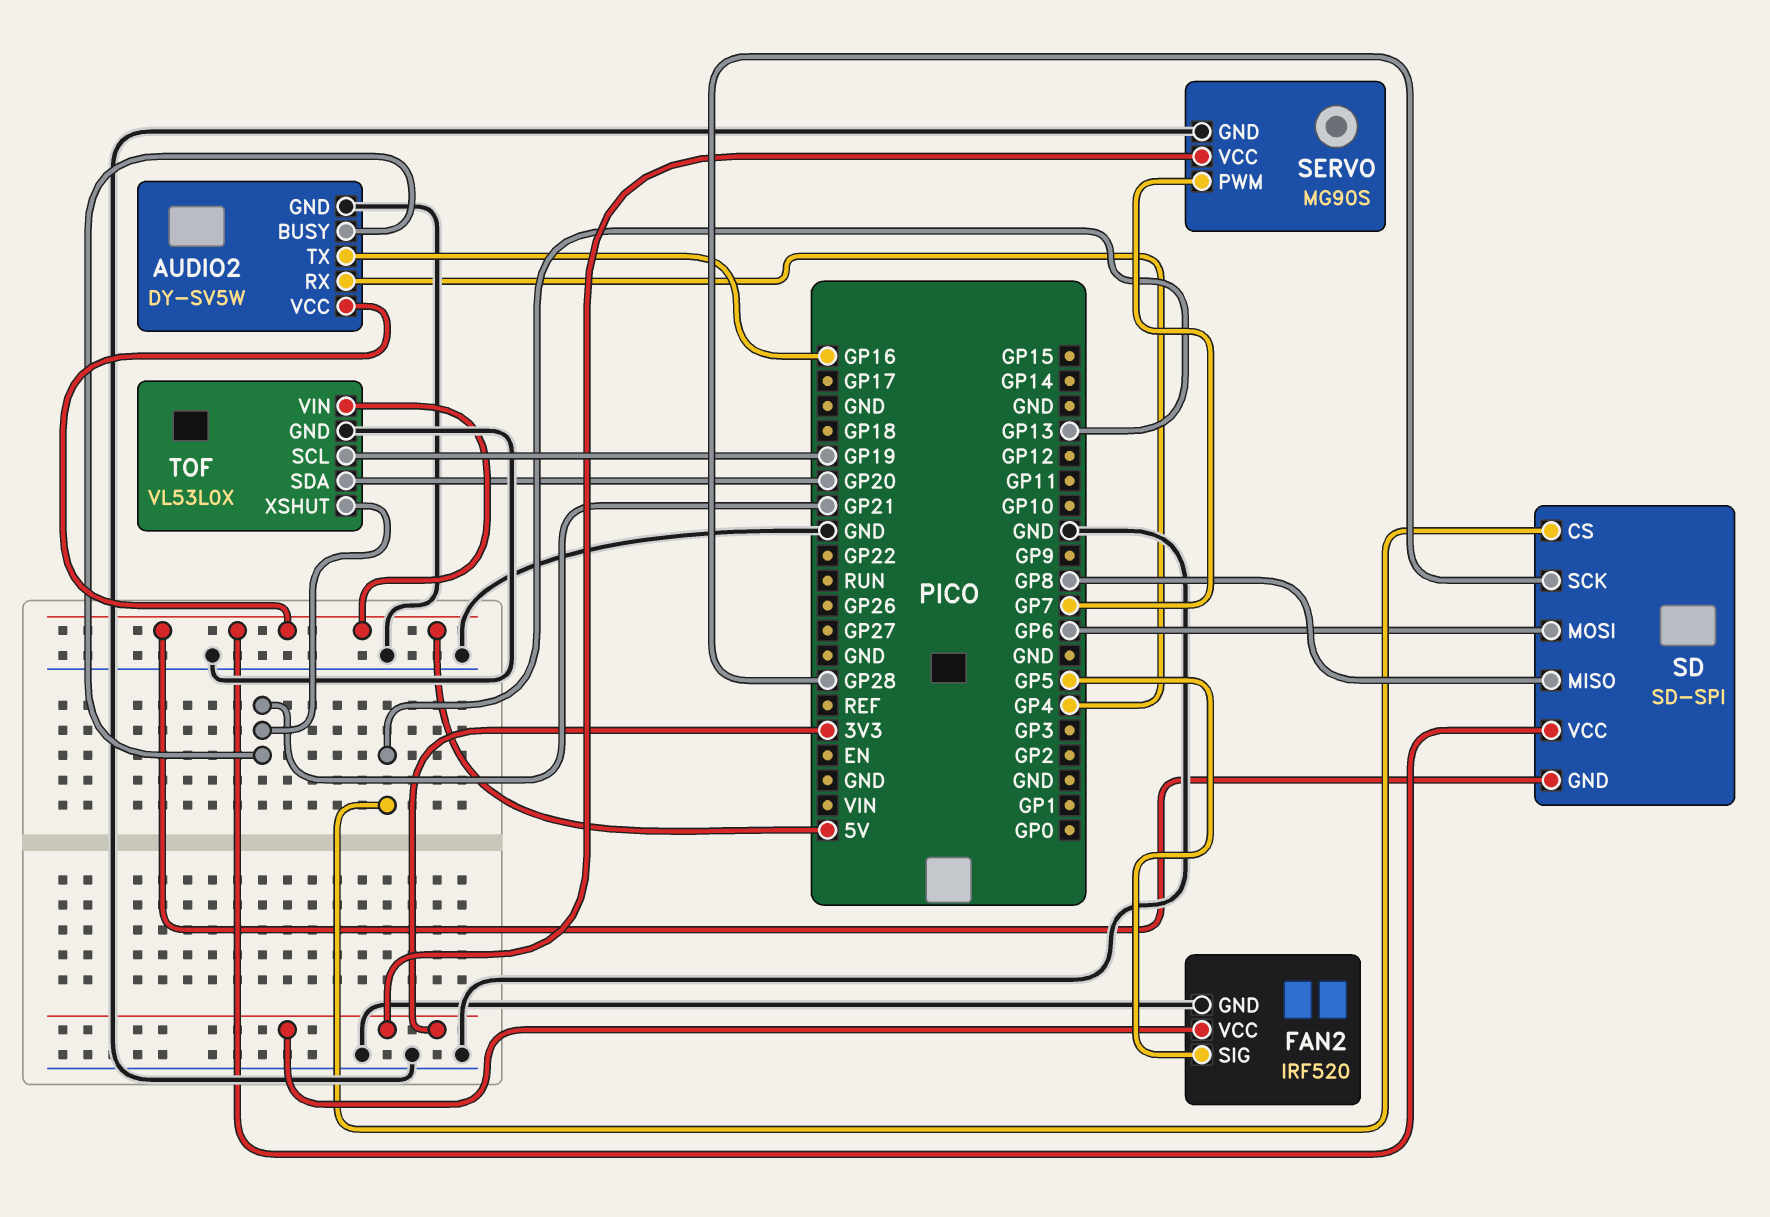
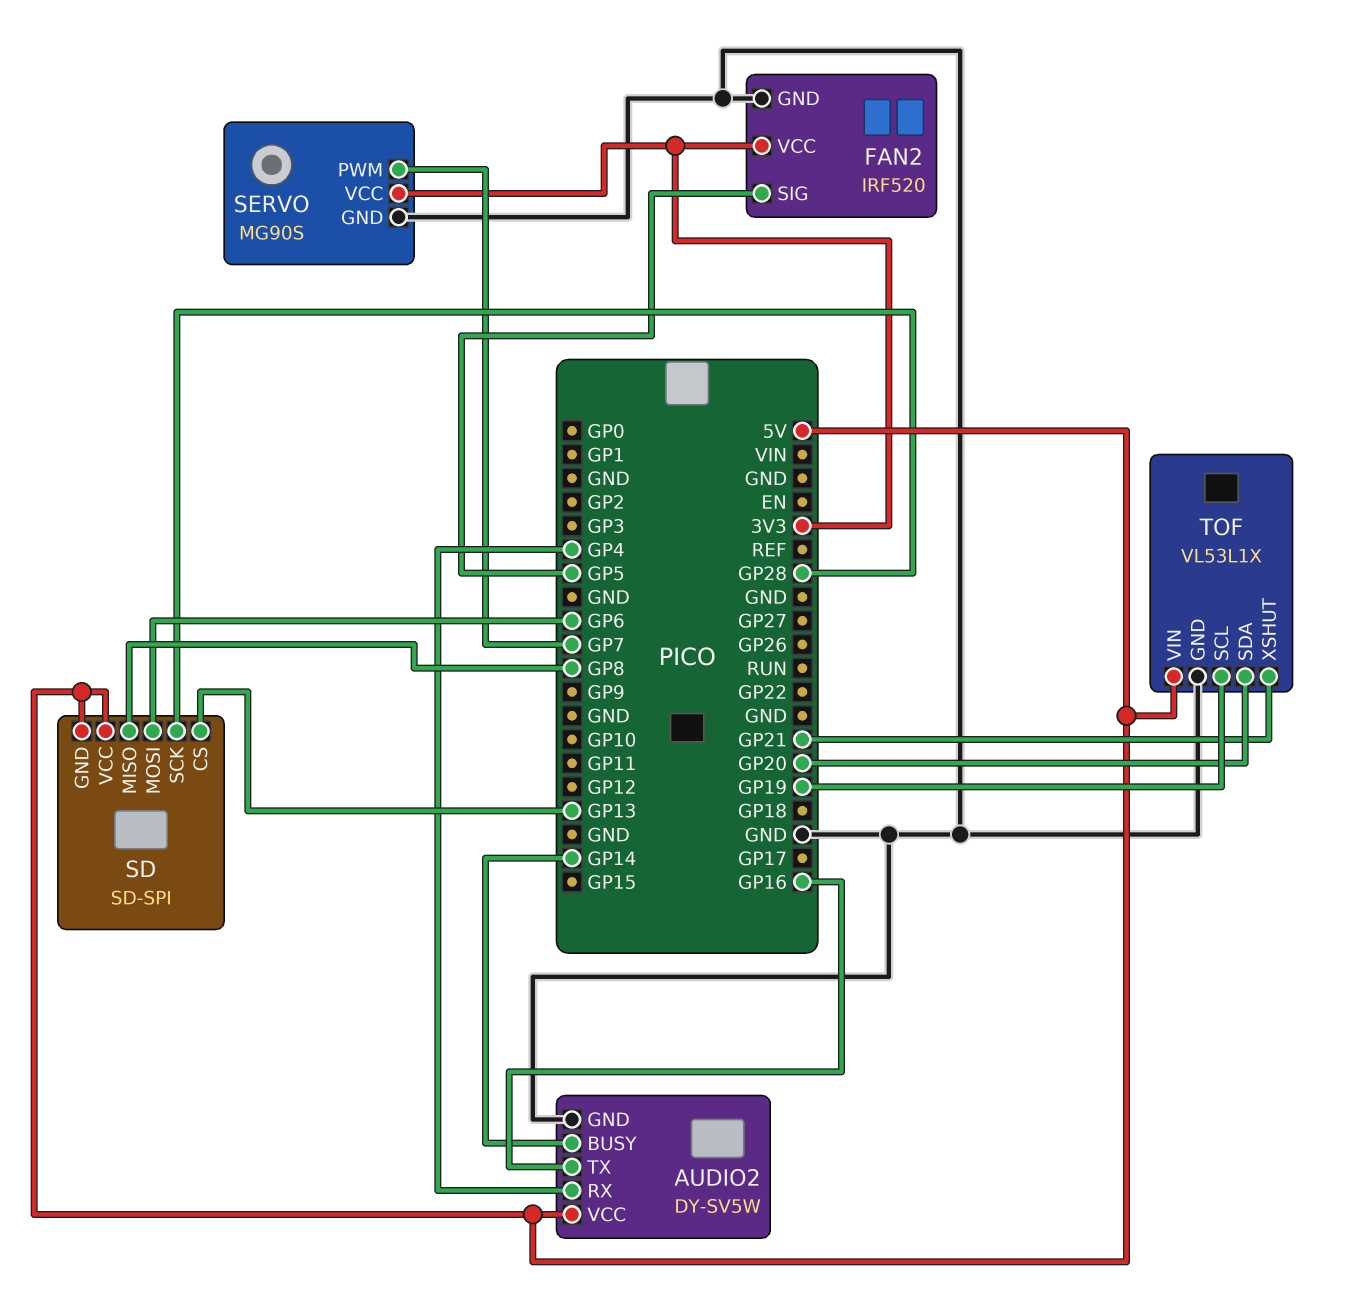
AUDIO2 pin BUSY: GP21 -> GP14
TOF: VL53L0X -> VL53L1X

